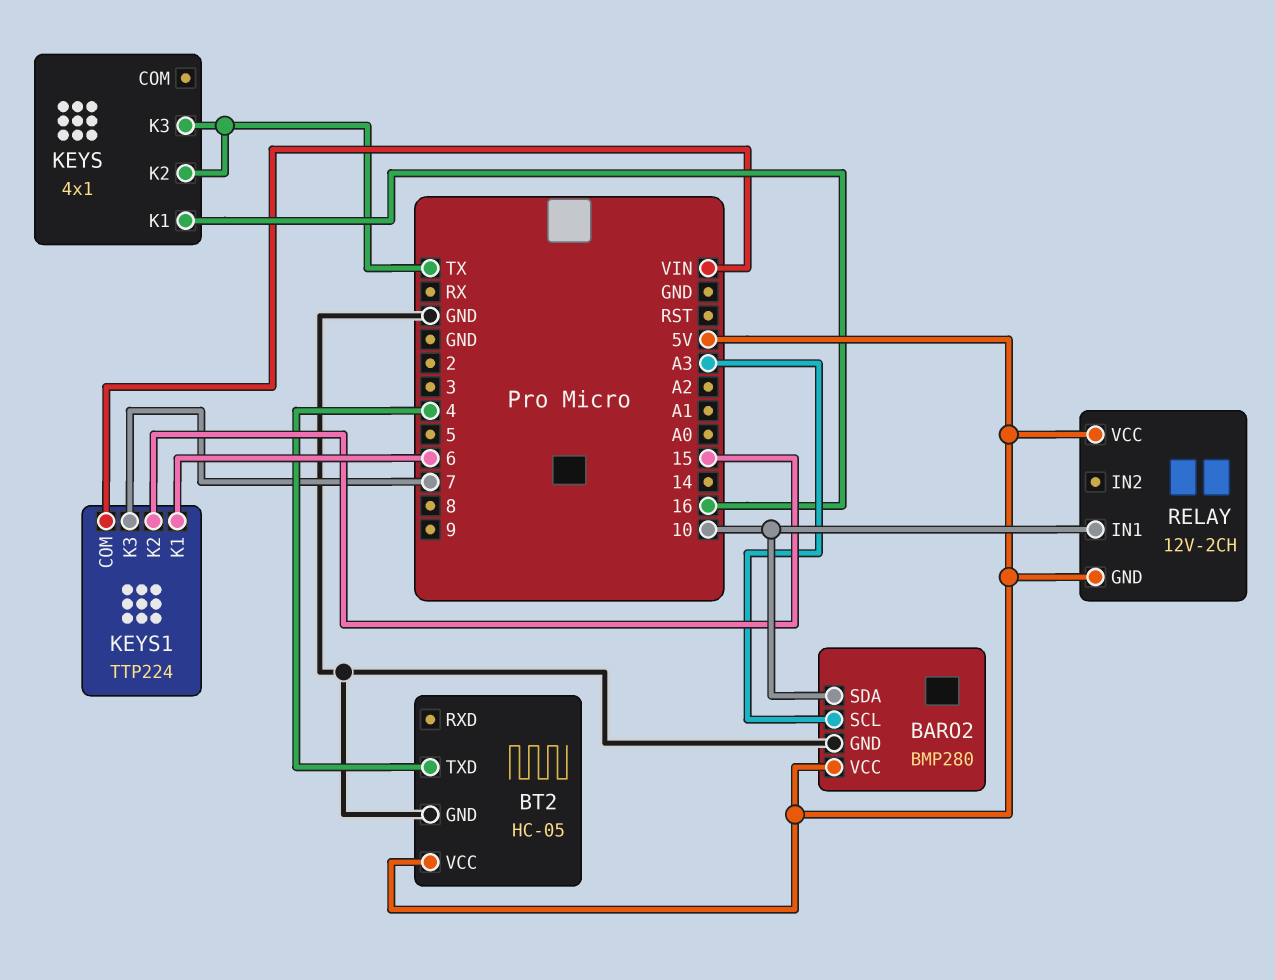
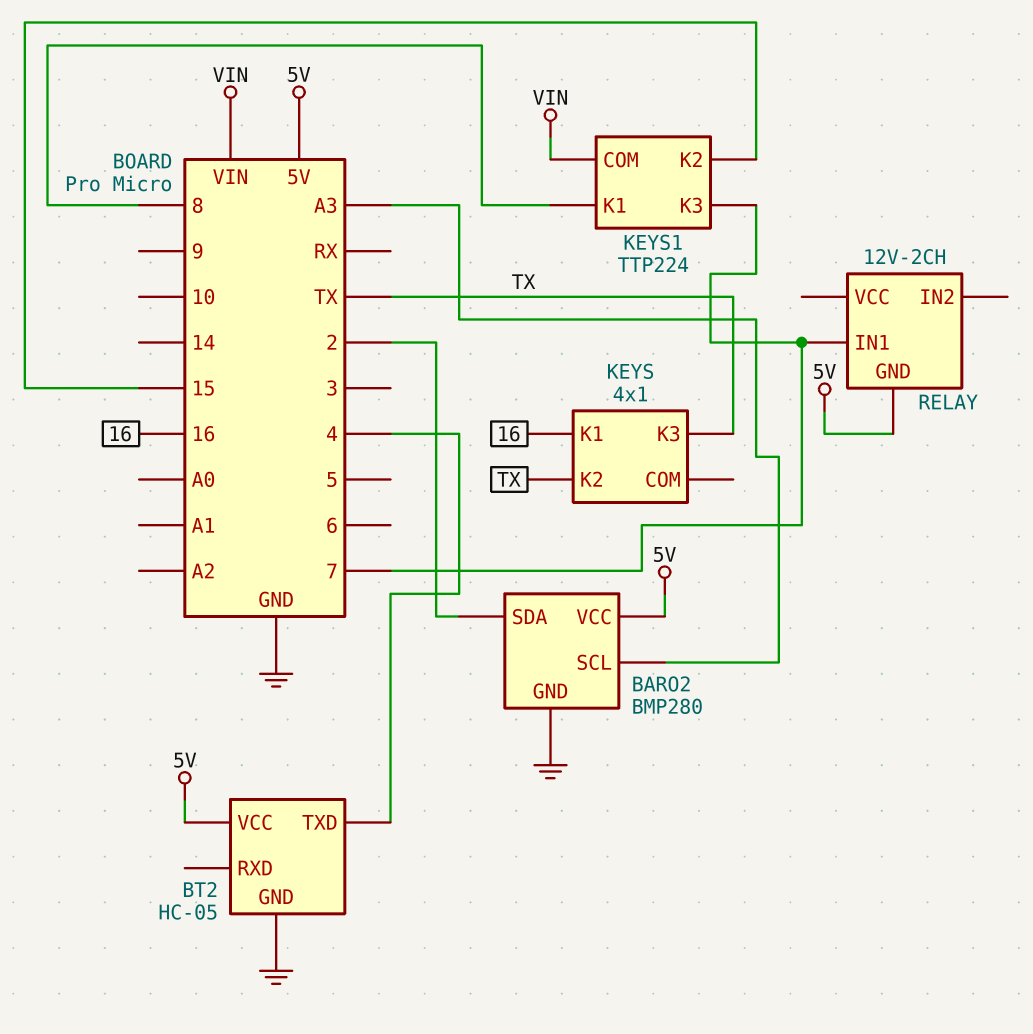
BARO2 pin SDA: 10 -> 2
KEYS1 pin K1: 6 -> 8
RELAY pin IN1: 10 -> 7
RELAY pin VCC: 5V -> none

